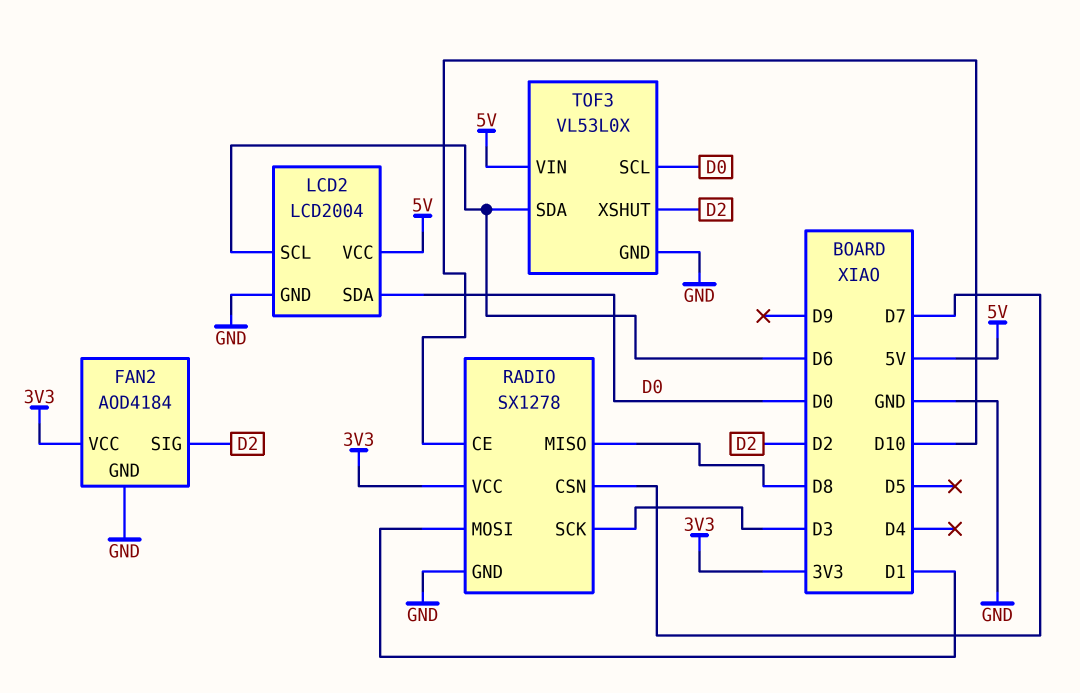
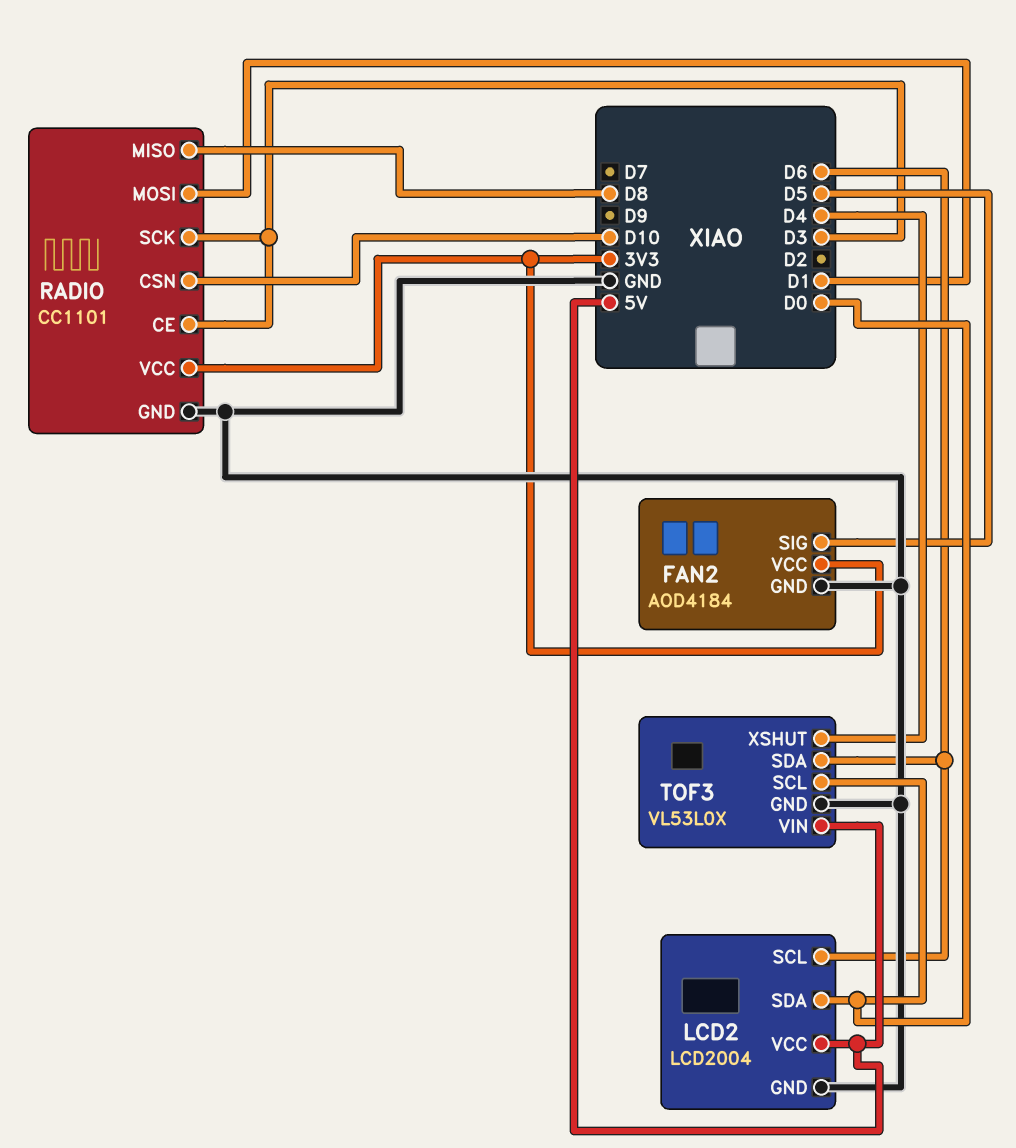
FAN2 pin SIG: D2 -> D5
RADIO: SX1278 -> CC1101
RADIO pin CE: D10 -> D3
RADIO pin CSN: D7 -> D10
TOF3 pin XSHUT: D2 -> D4

